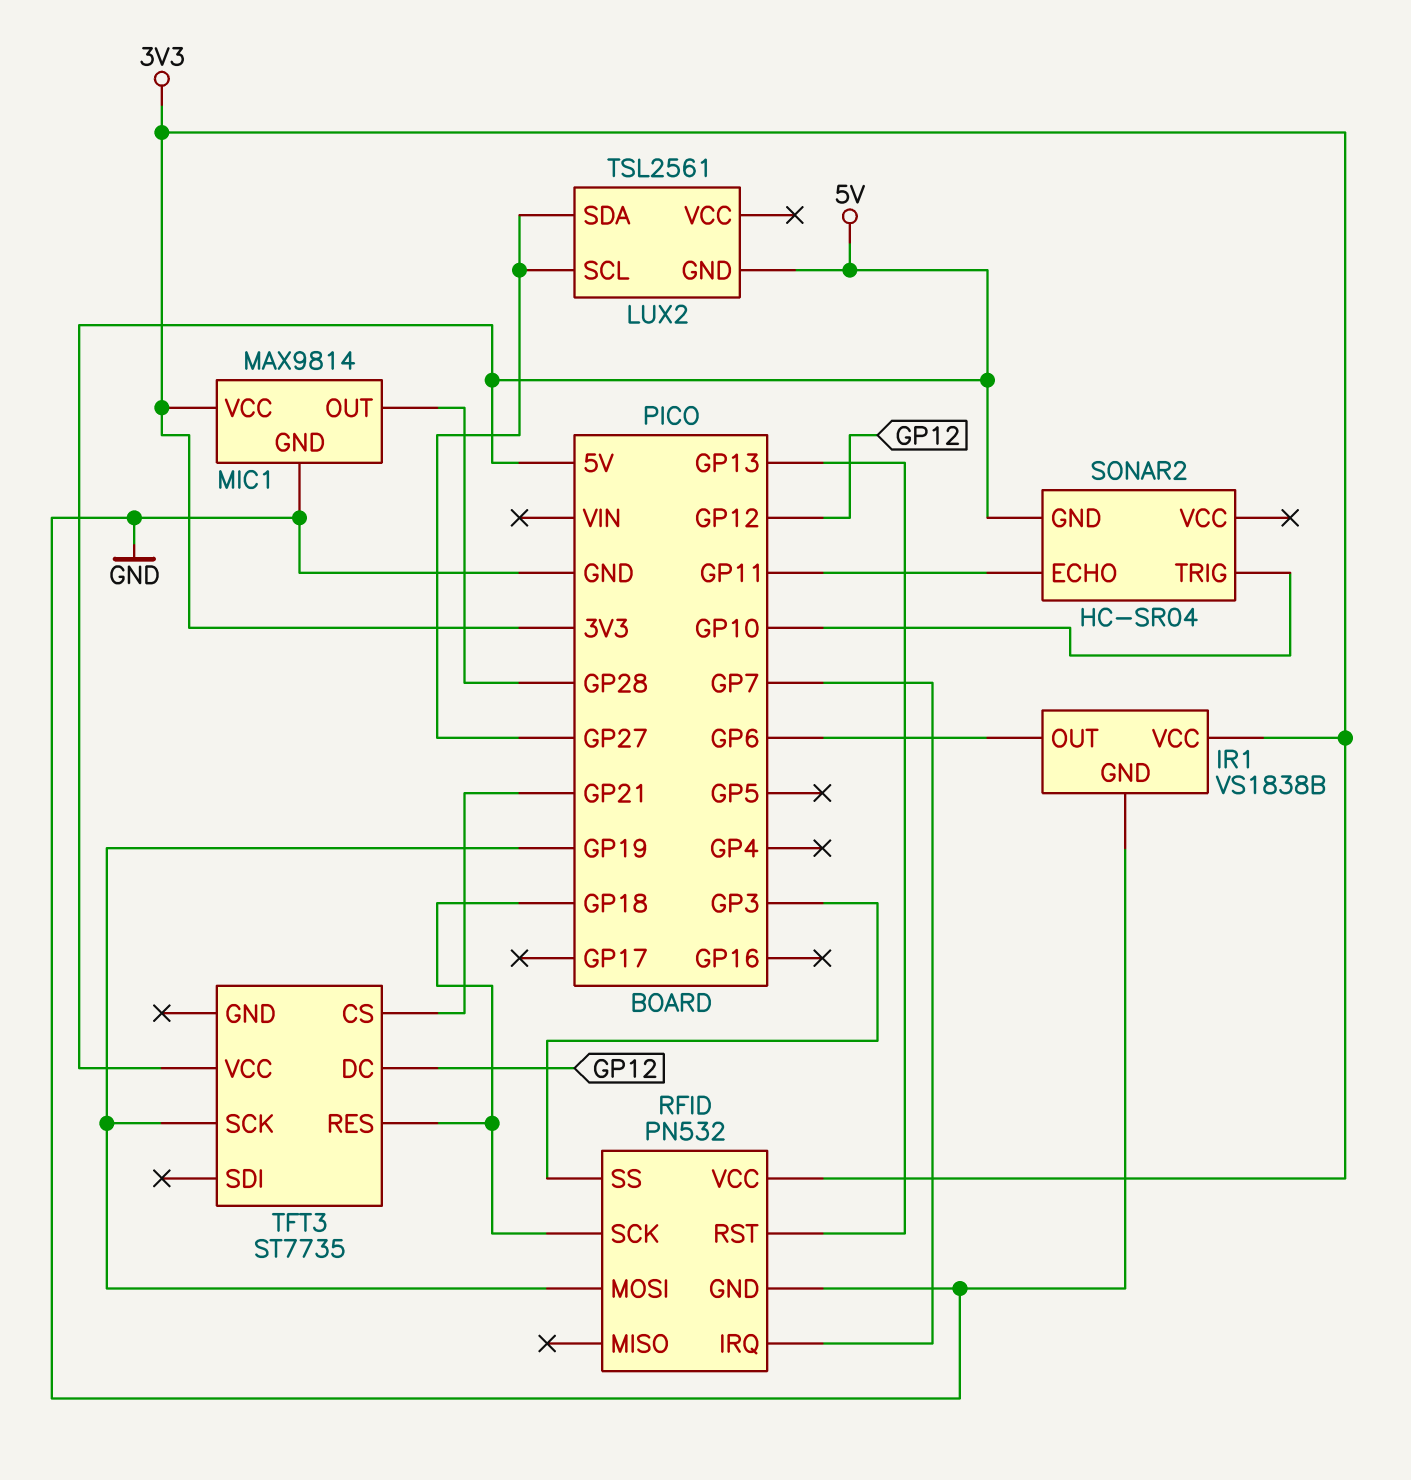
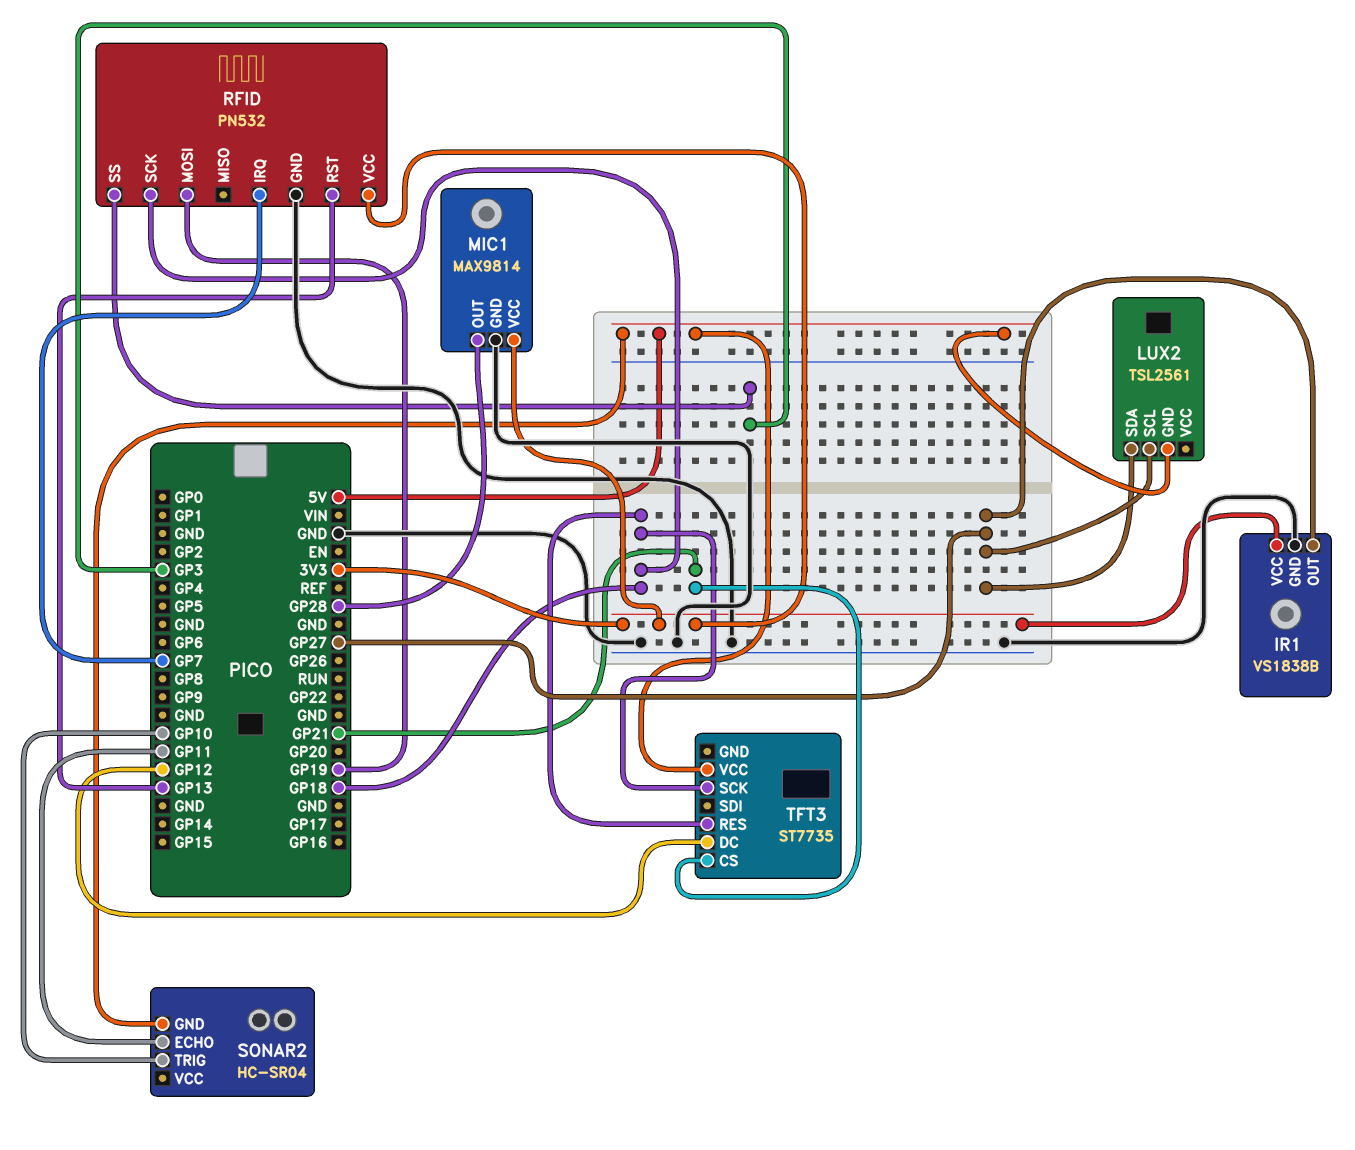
IR1 pin OUT: GP6 -> GP27
TFT3 pin SCK: GP19 -> GP18

